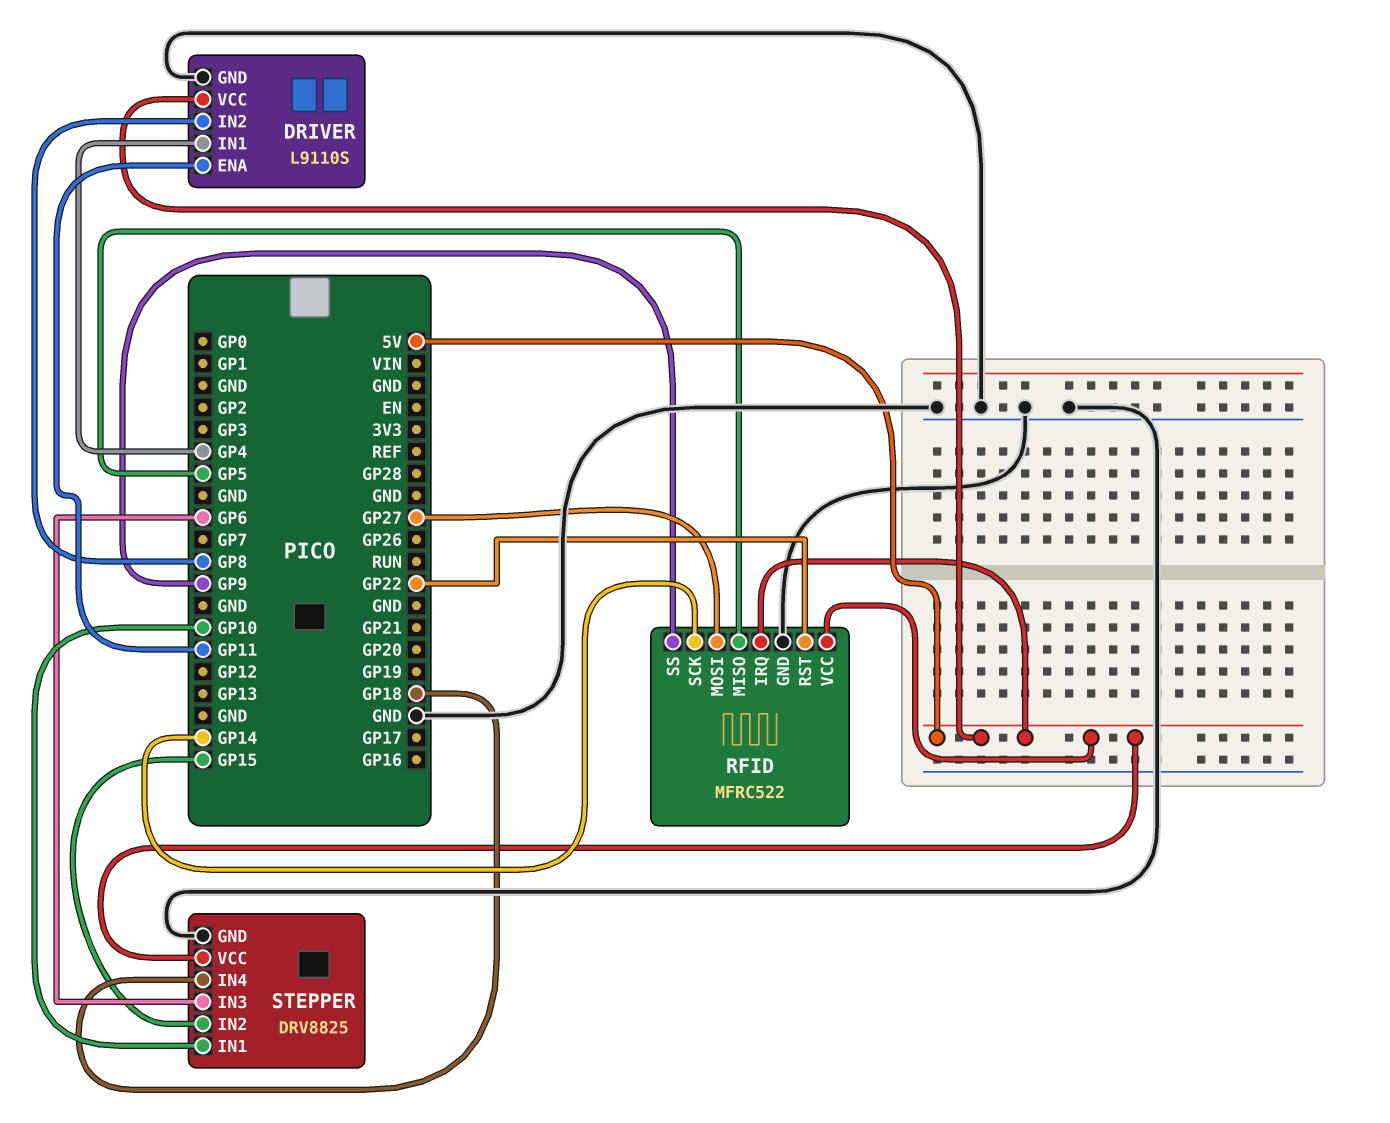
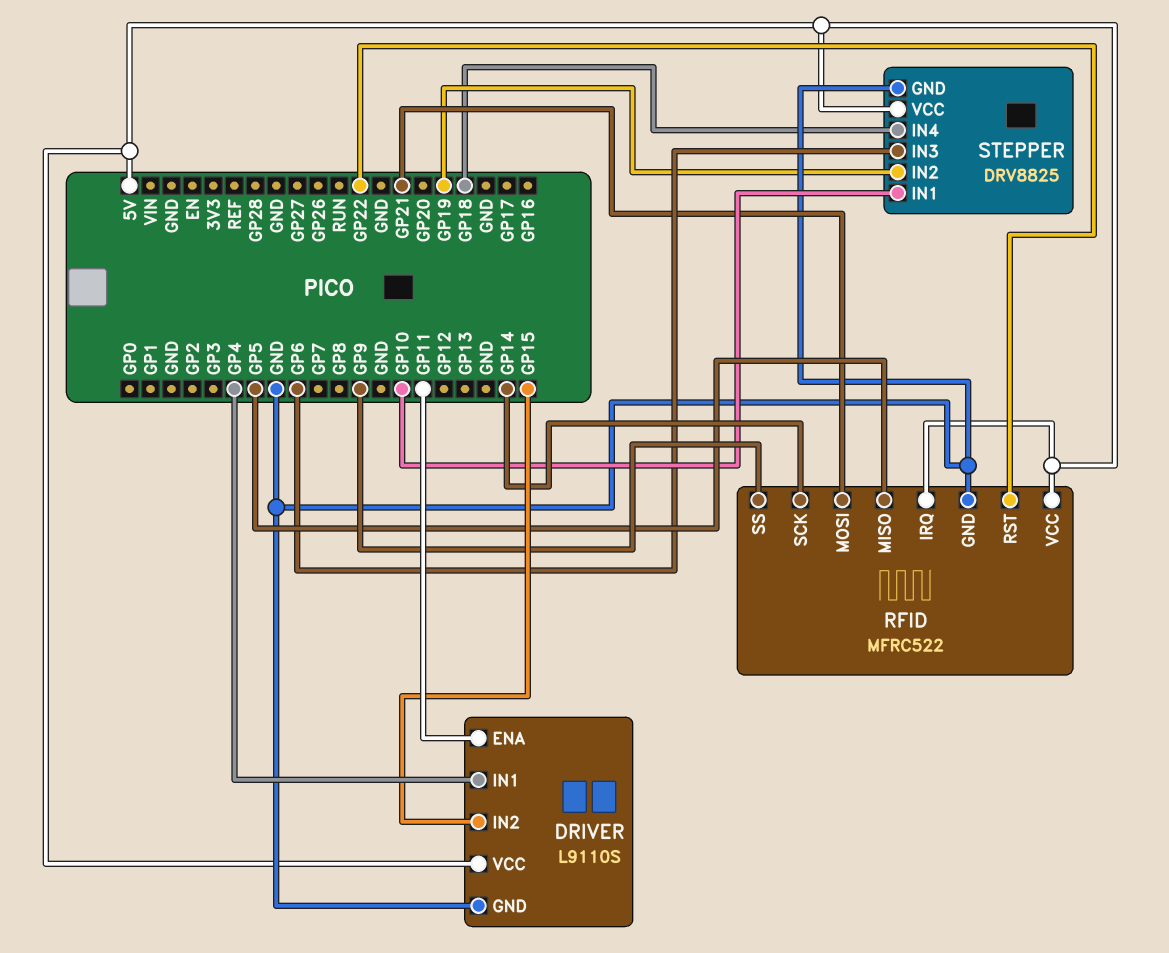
DRIVER pin IN2: GP8 -> GP15
RFID pin MOSI: GP27 -> GP21
STEPPER pin IN2: GP15 -> GP19

